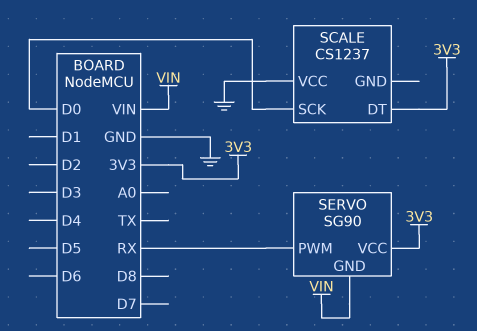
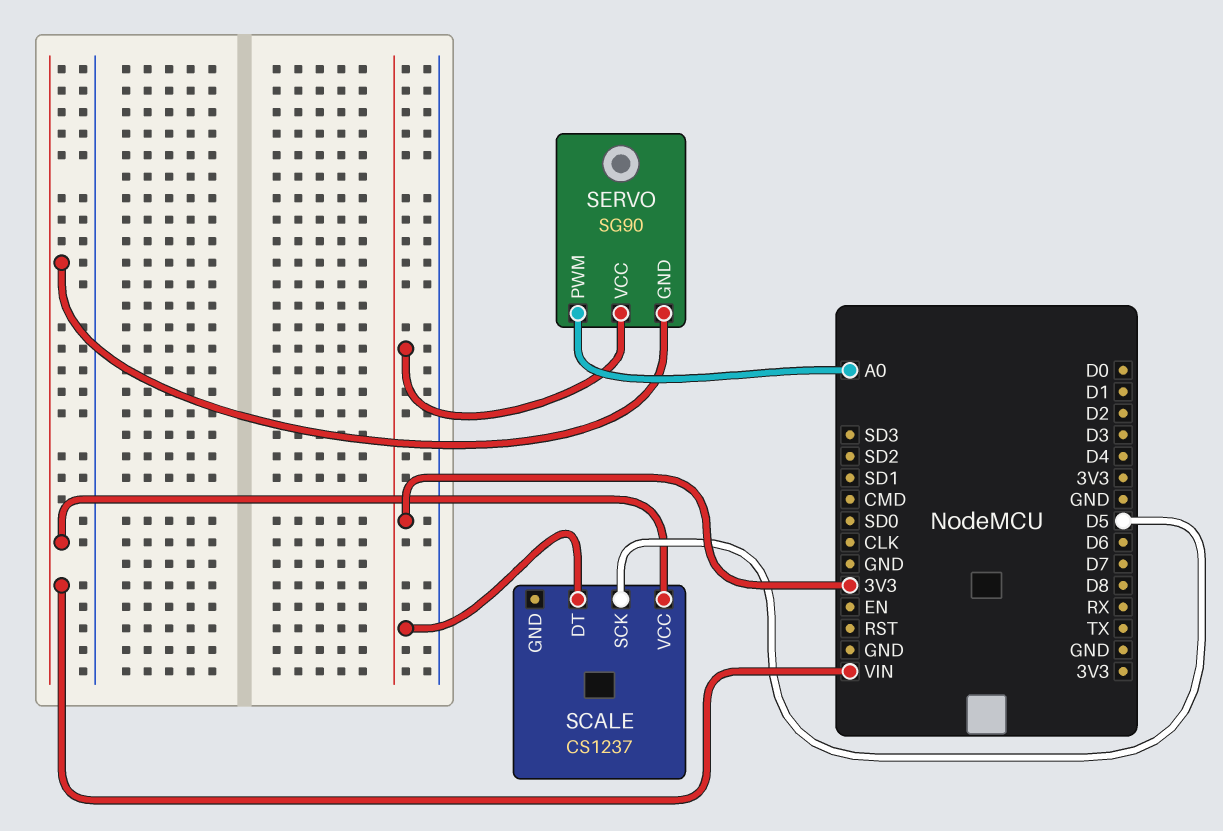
SCALE pin SCK: D0 -> D5
SCALE pin VCC: GND -> VIN
SERVO pin PWM: RX -> A0

